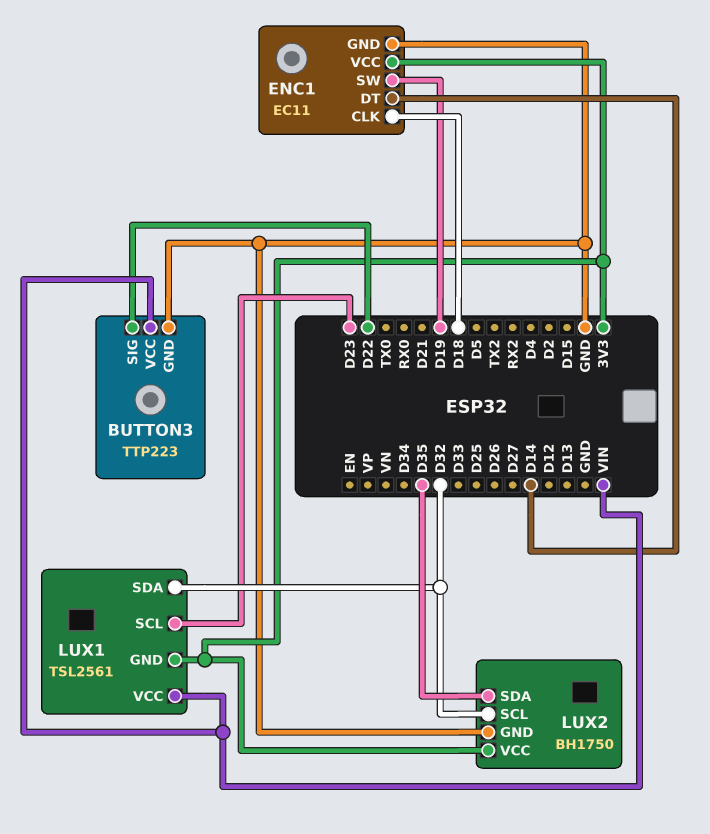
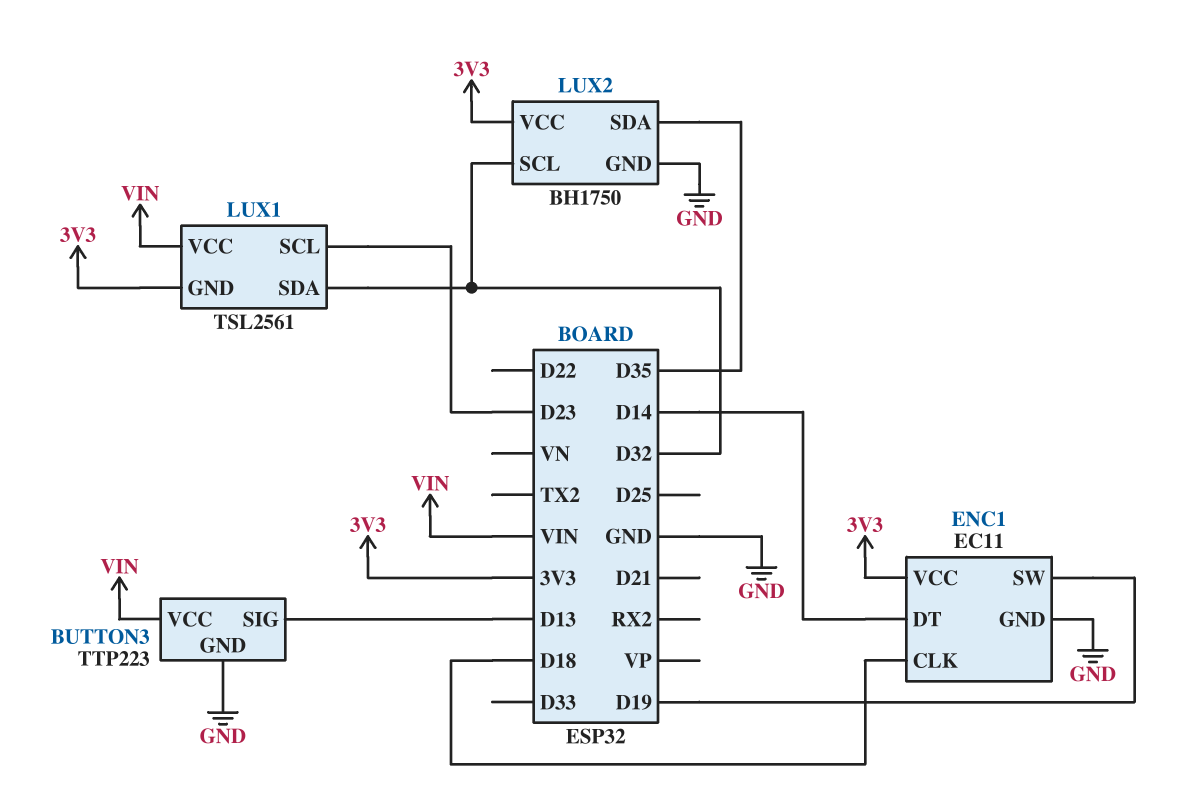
BUTTON3 pin SIG: D22 -> D13

